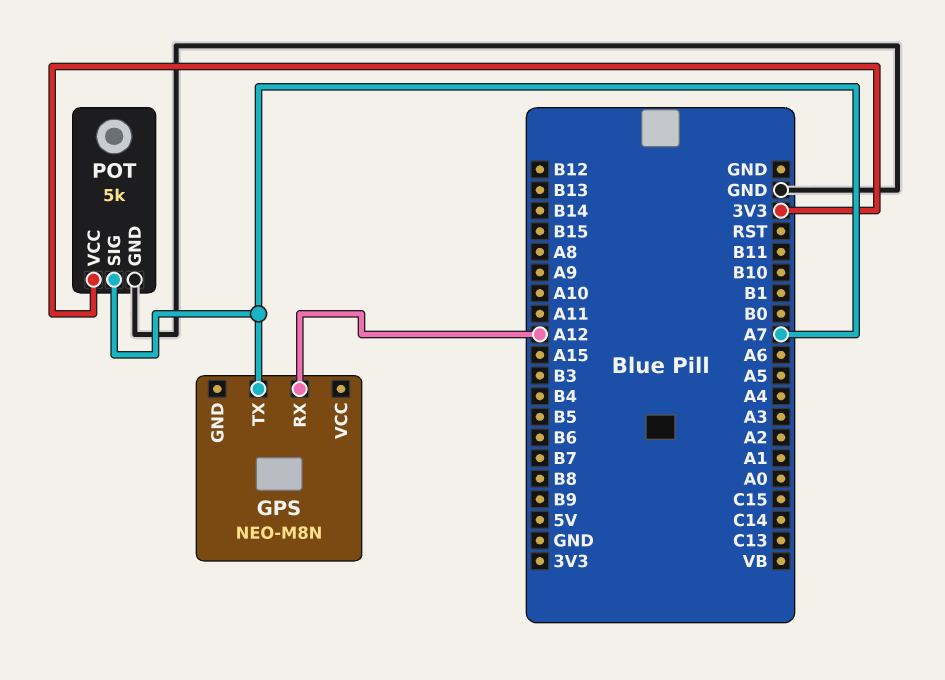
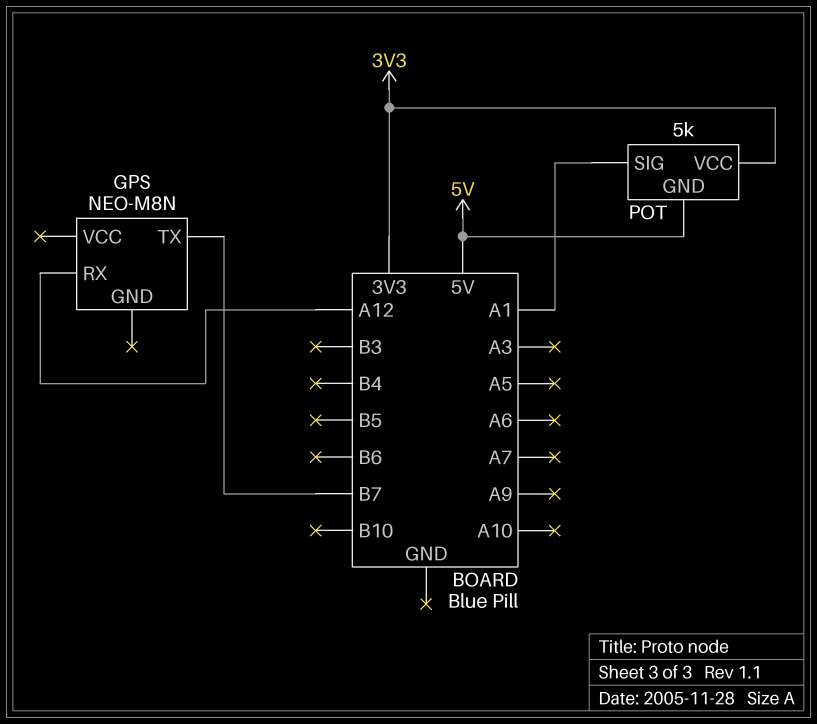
GPS pin TX: A7 -> B7
POT pin GND: GND -> 5V
POT pin SIG: A7 -> A1

